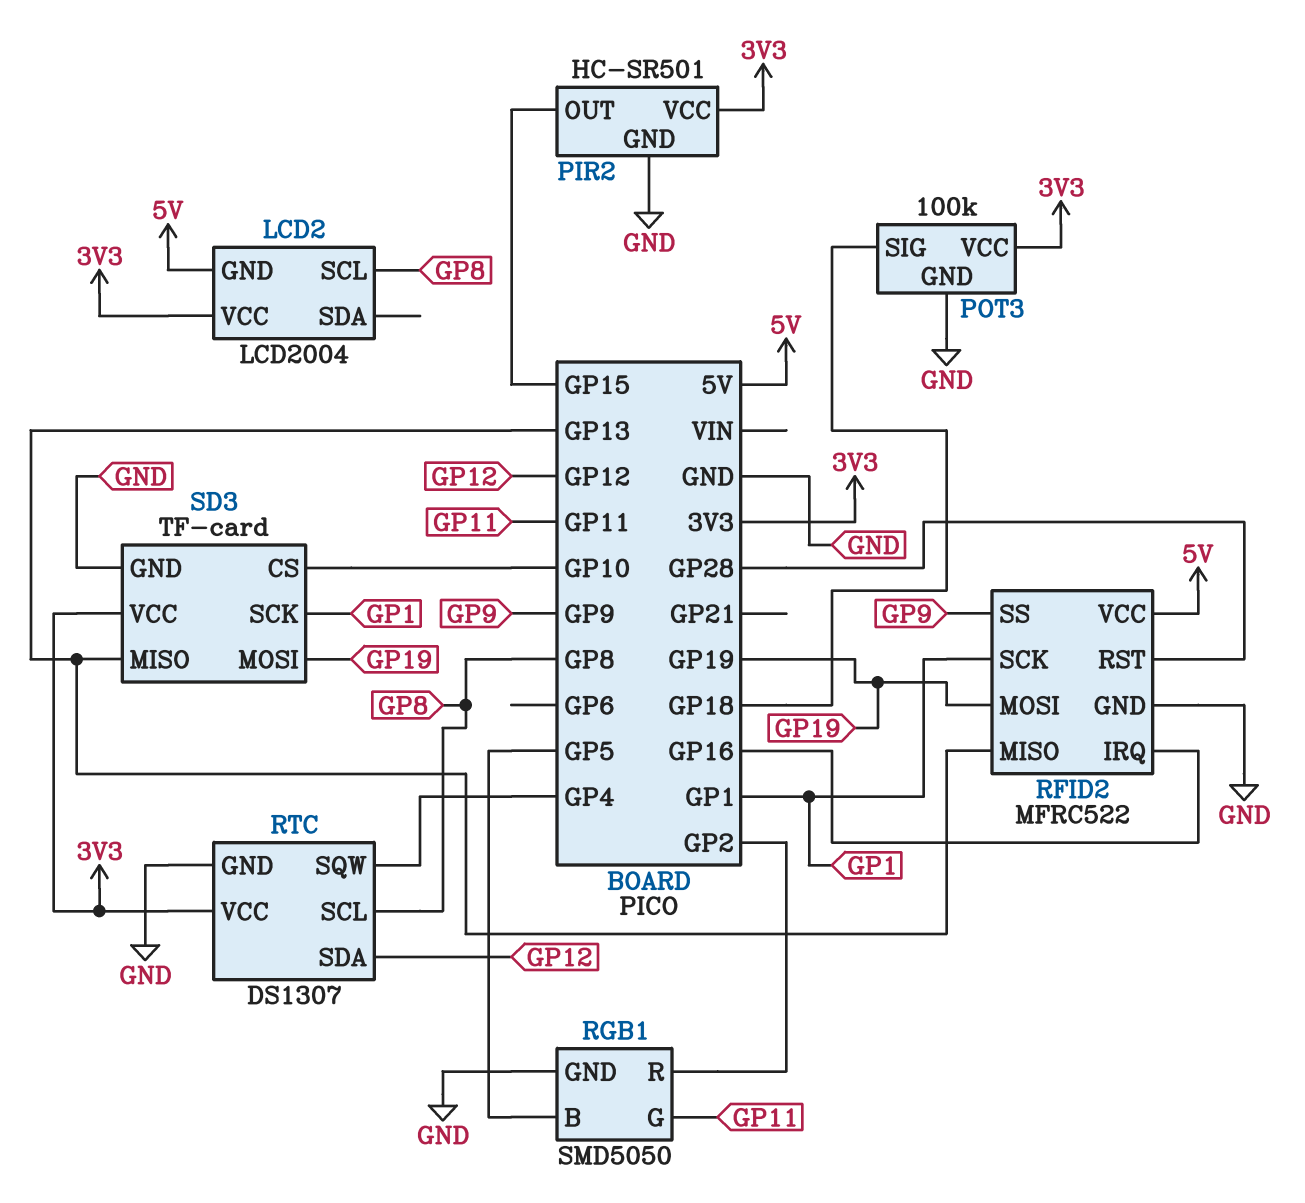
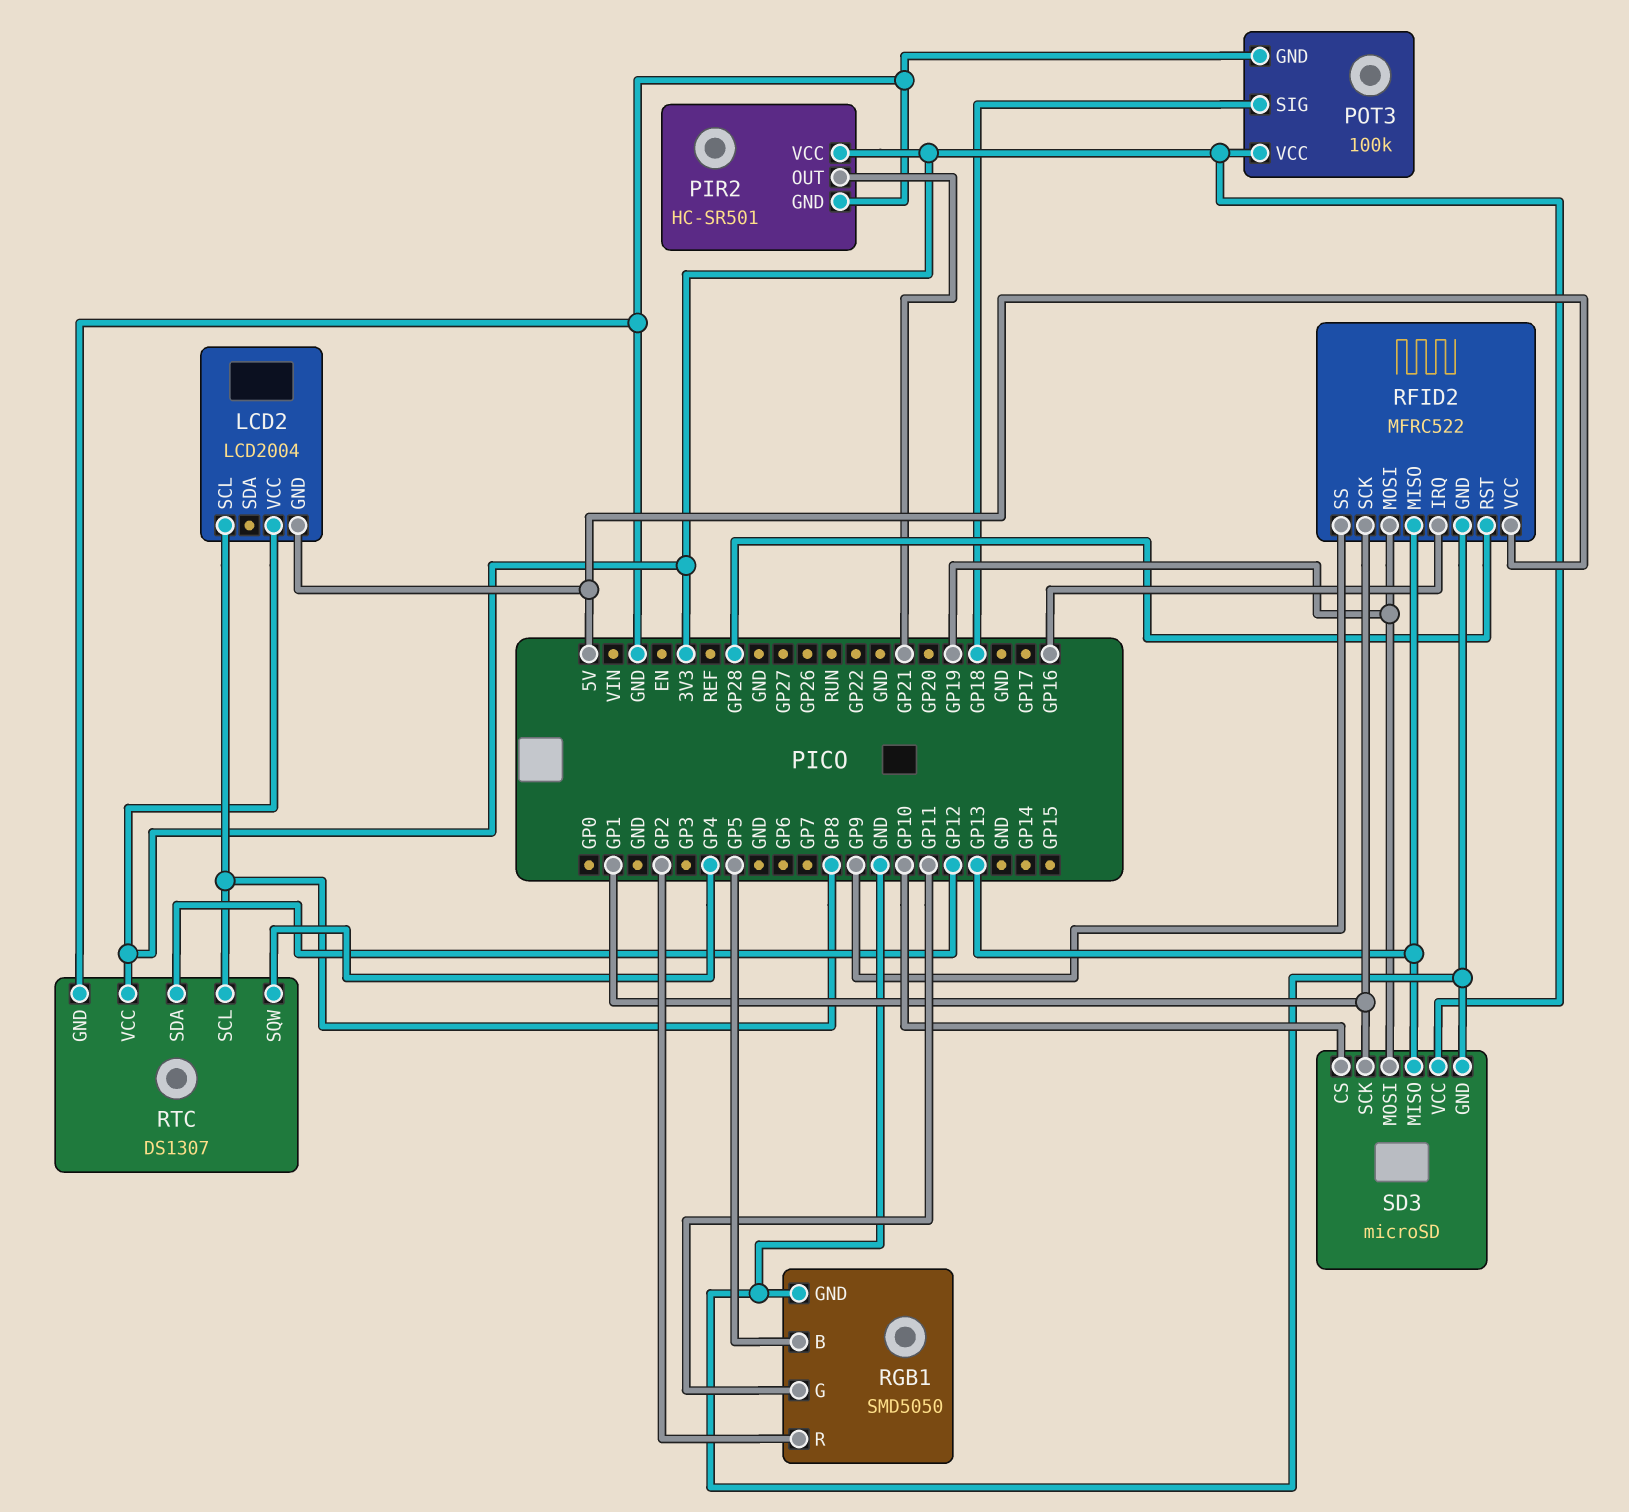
PIR2 pin OUT: GP15 -> GP21
SD3: TF-card -> microSD

